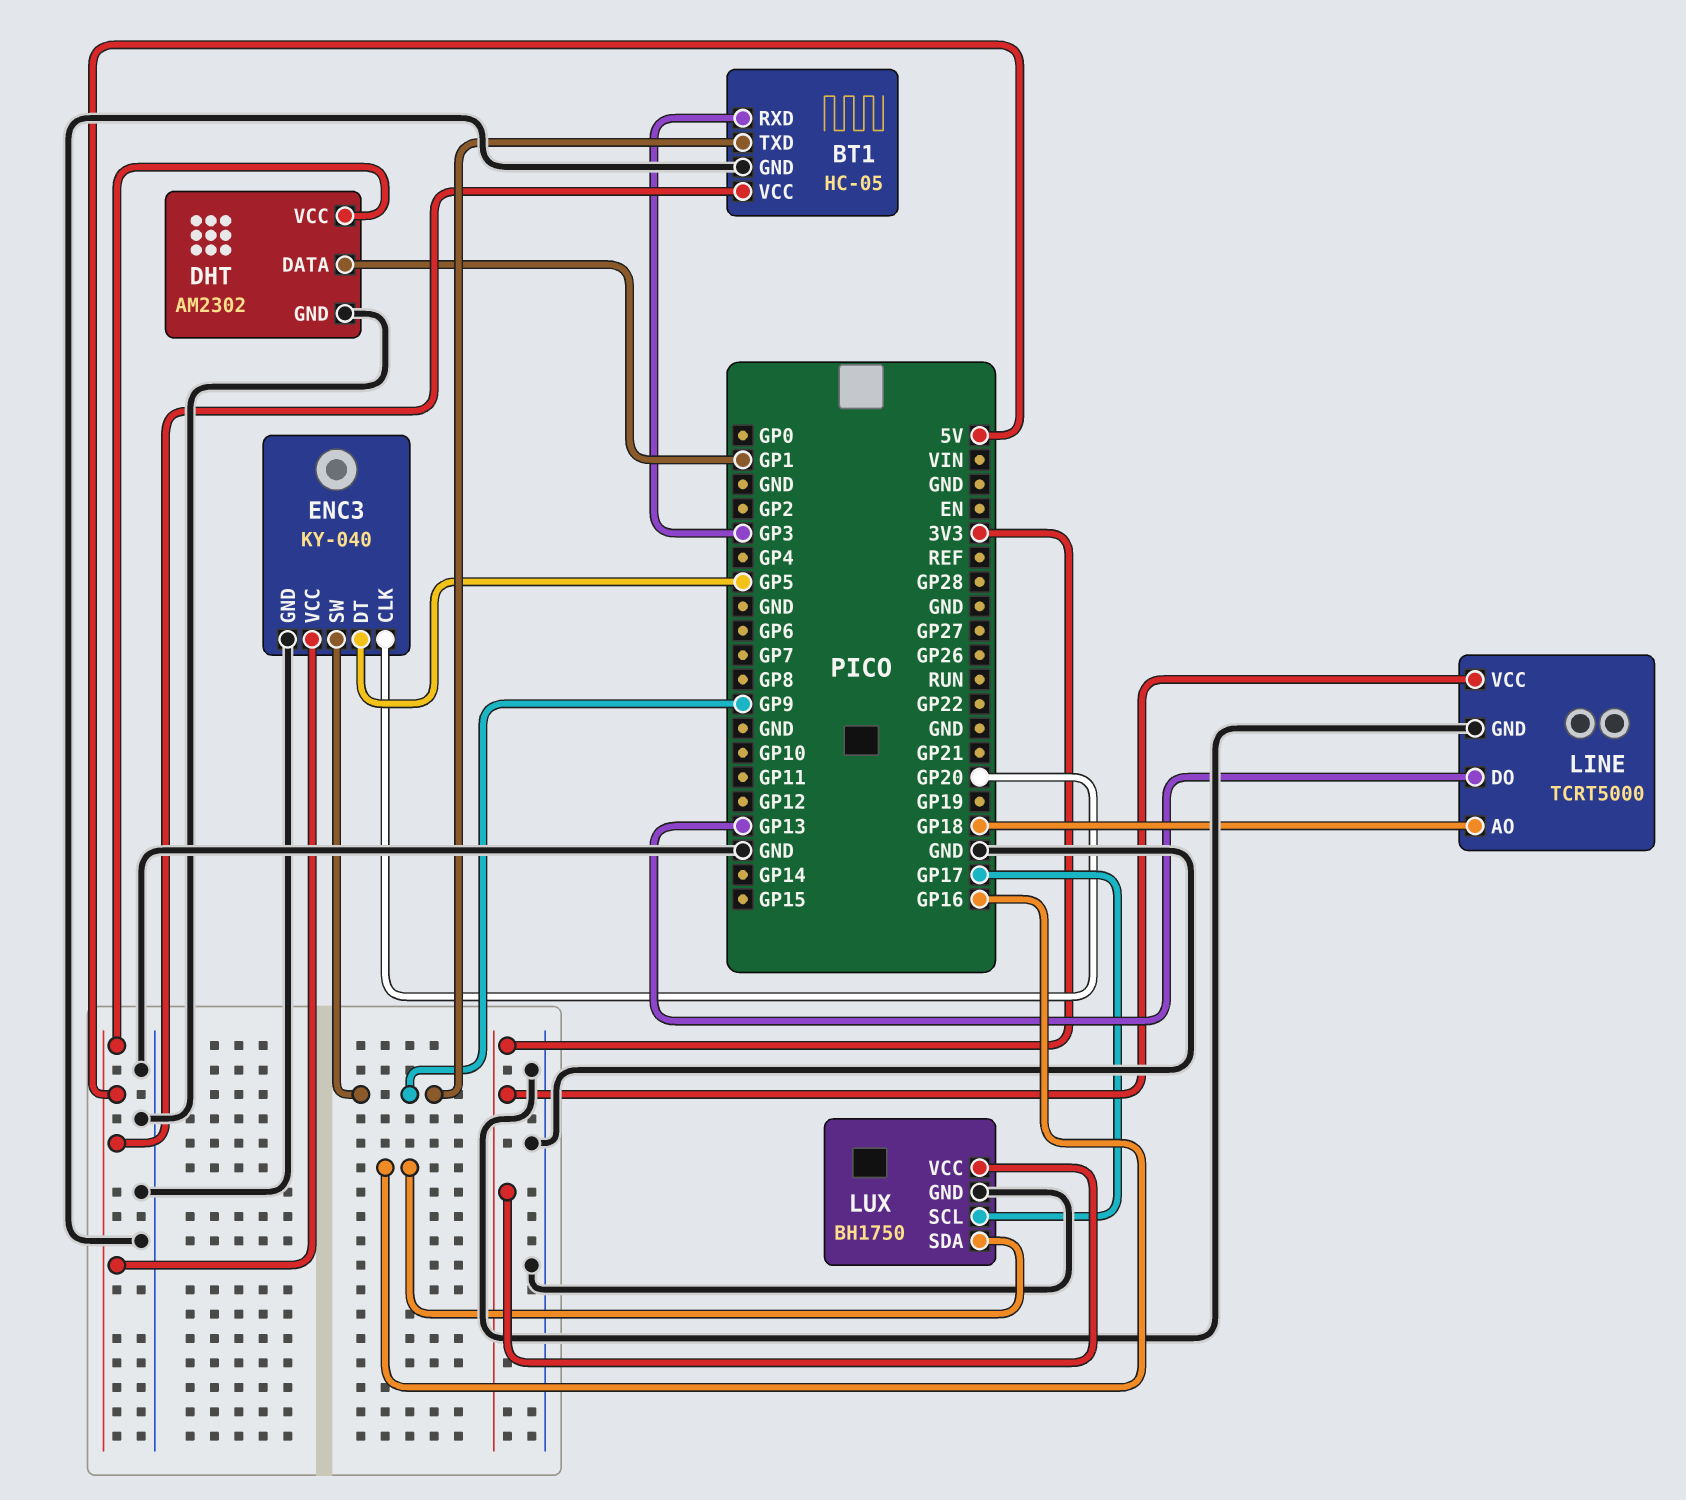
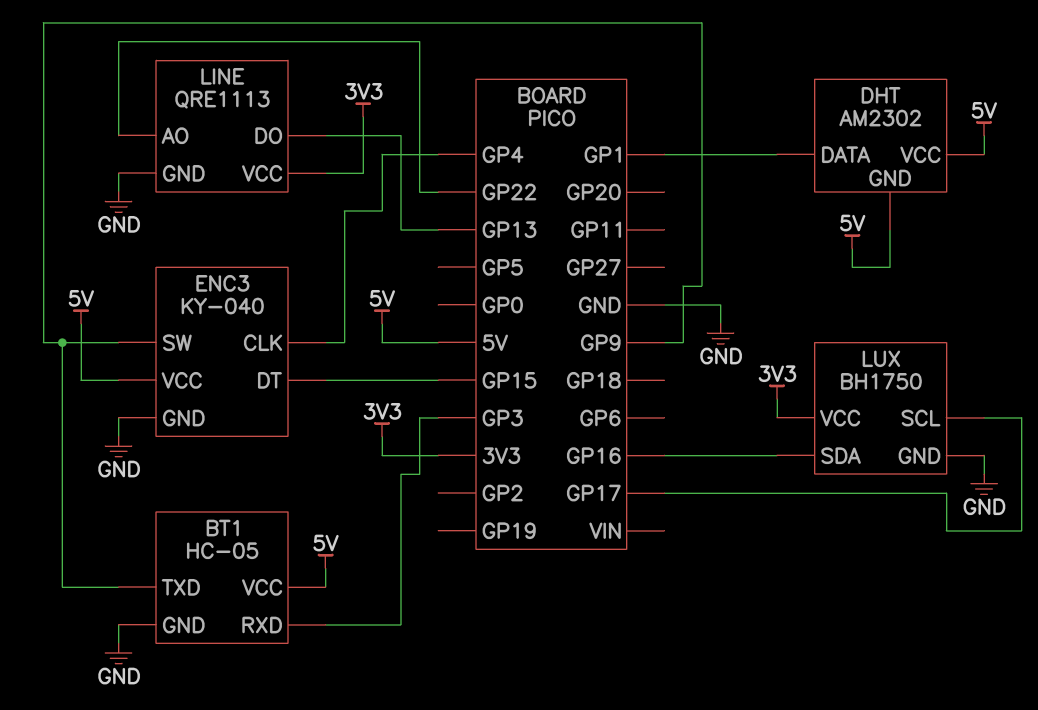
DHT pin GND: GND -> 5V
ENC3 pin CLK: GP20 -> GP4
ENC3 pin DT: GP5 -> GP15
LINE: TCRT5000 -> QRE1113
LINE pin AO: GP18 -> GP22

